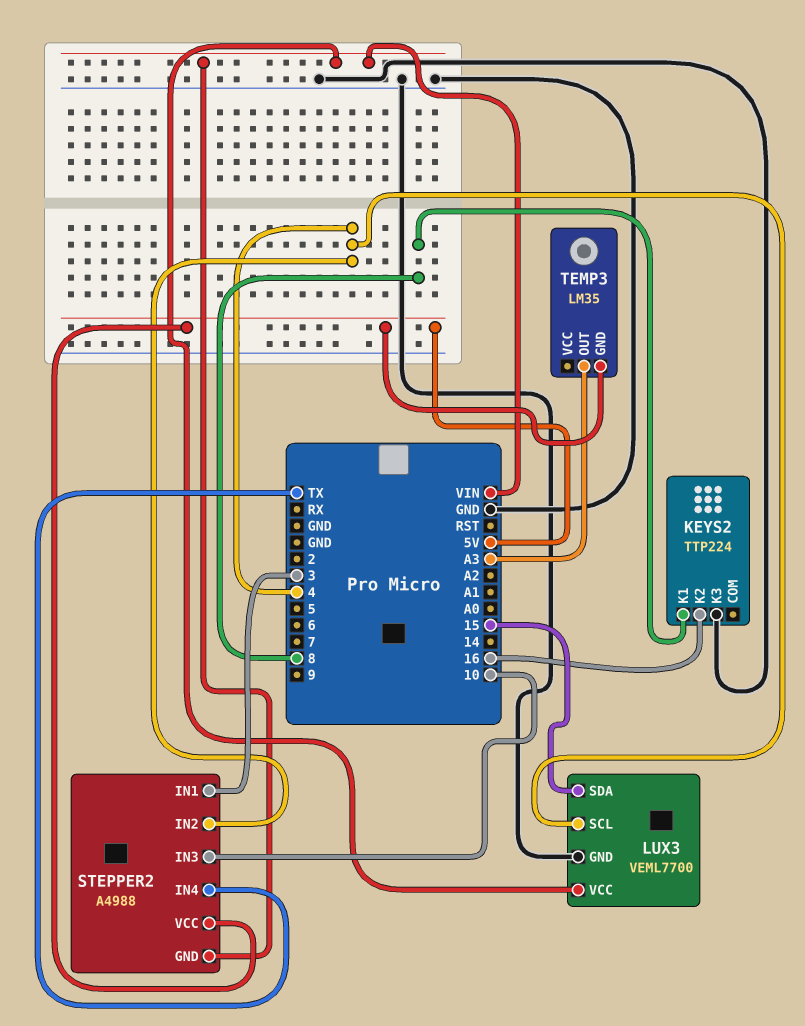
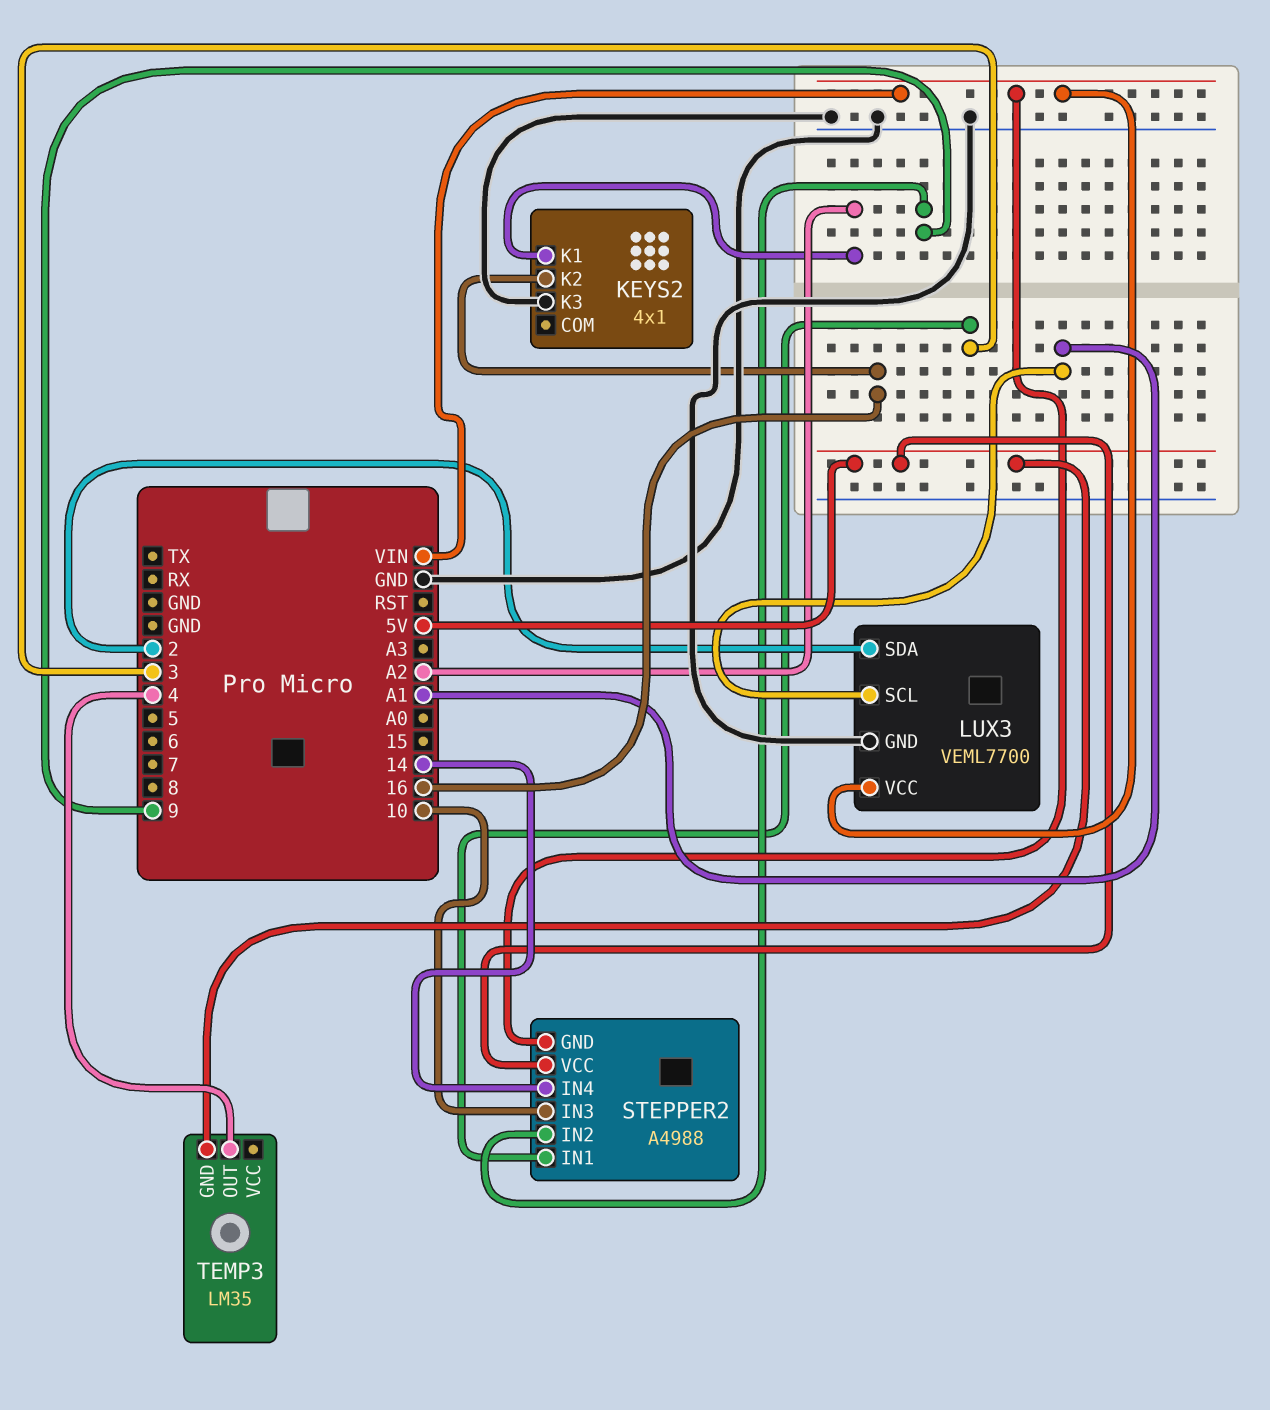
KEYS2: TTP224 -> 4x1
KEYS2 pin K1: 8 -> A2
LUX3 pin SCL: 4 -> A1
LUX3 pin SDA: 15 -> 2
STEPPER2 pin IN2: 4 -> 9
STEPPER2 pin IN4: TX -> 14
TEMP3 pin OUT: A3 -> 4

